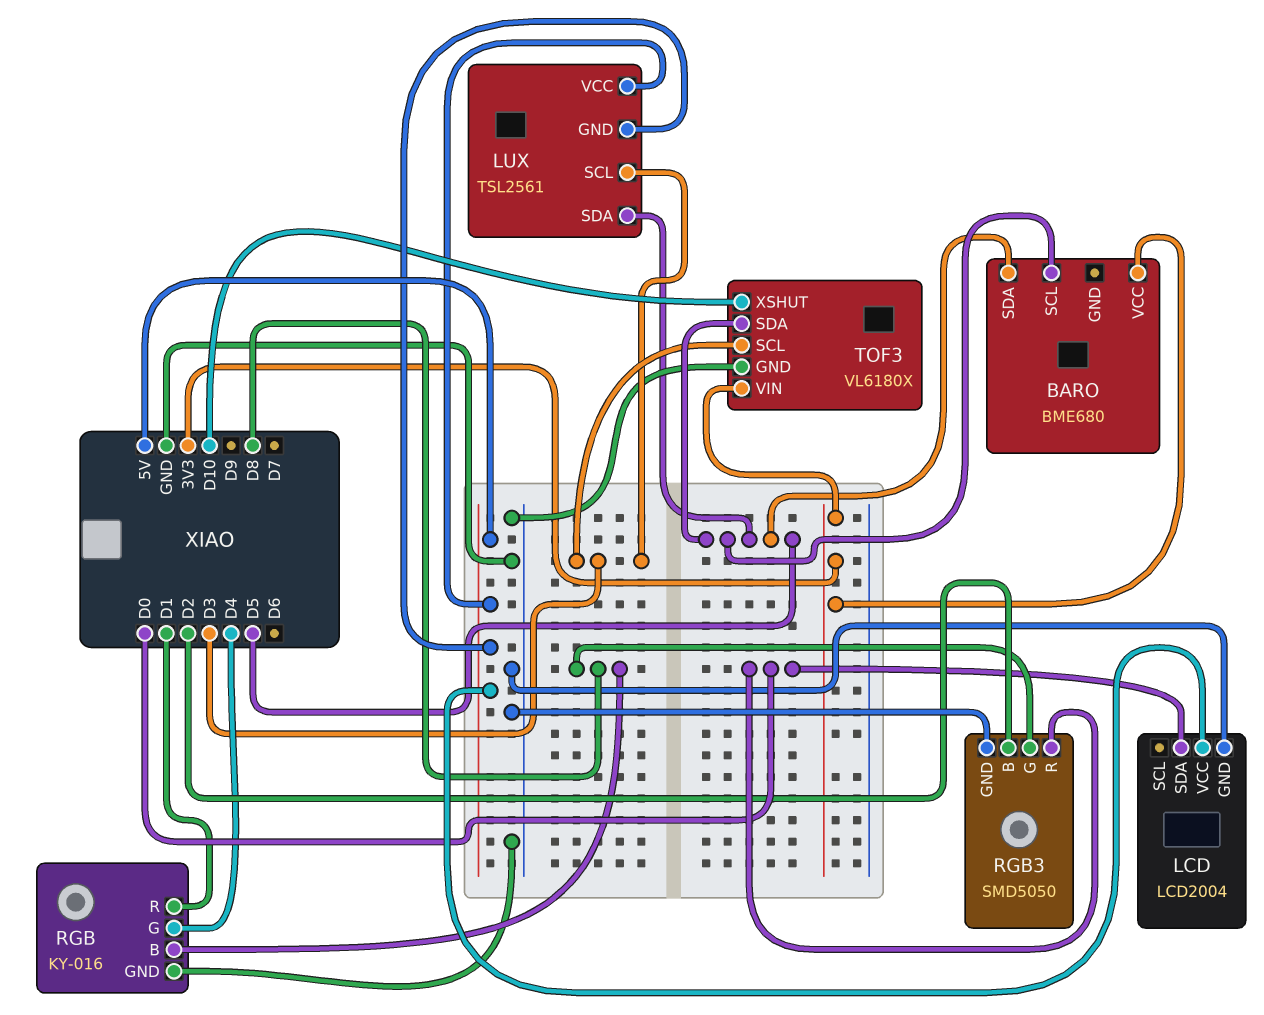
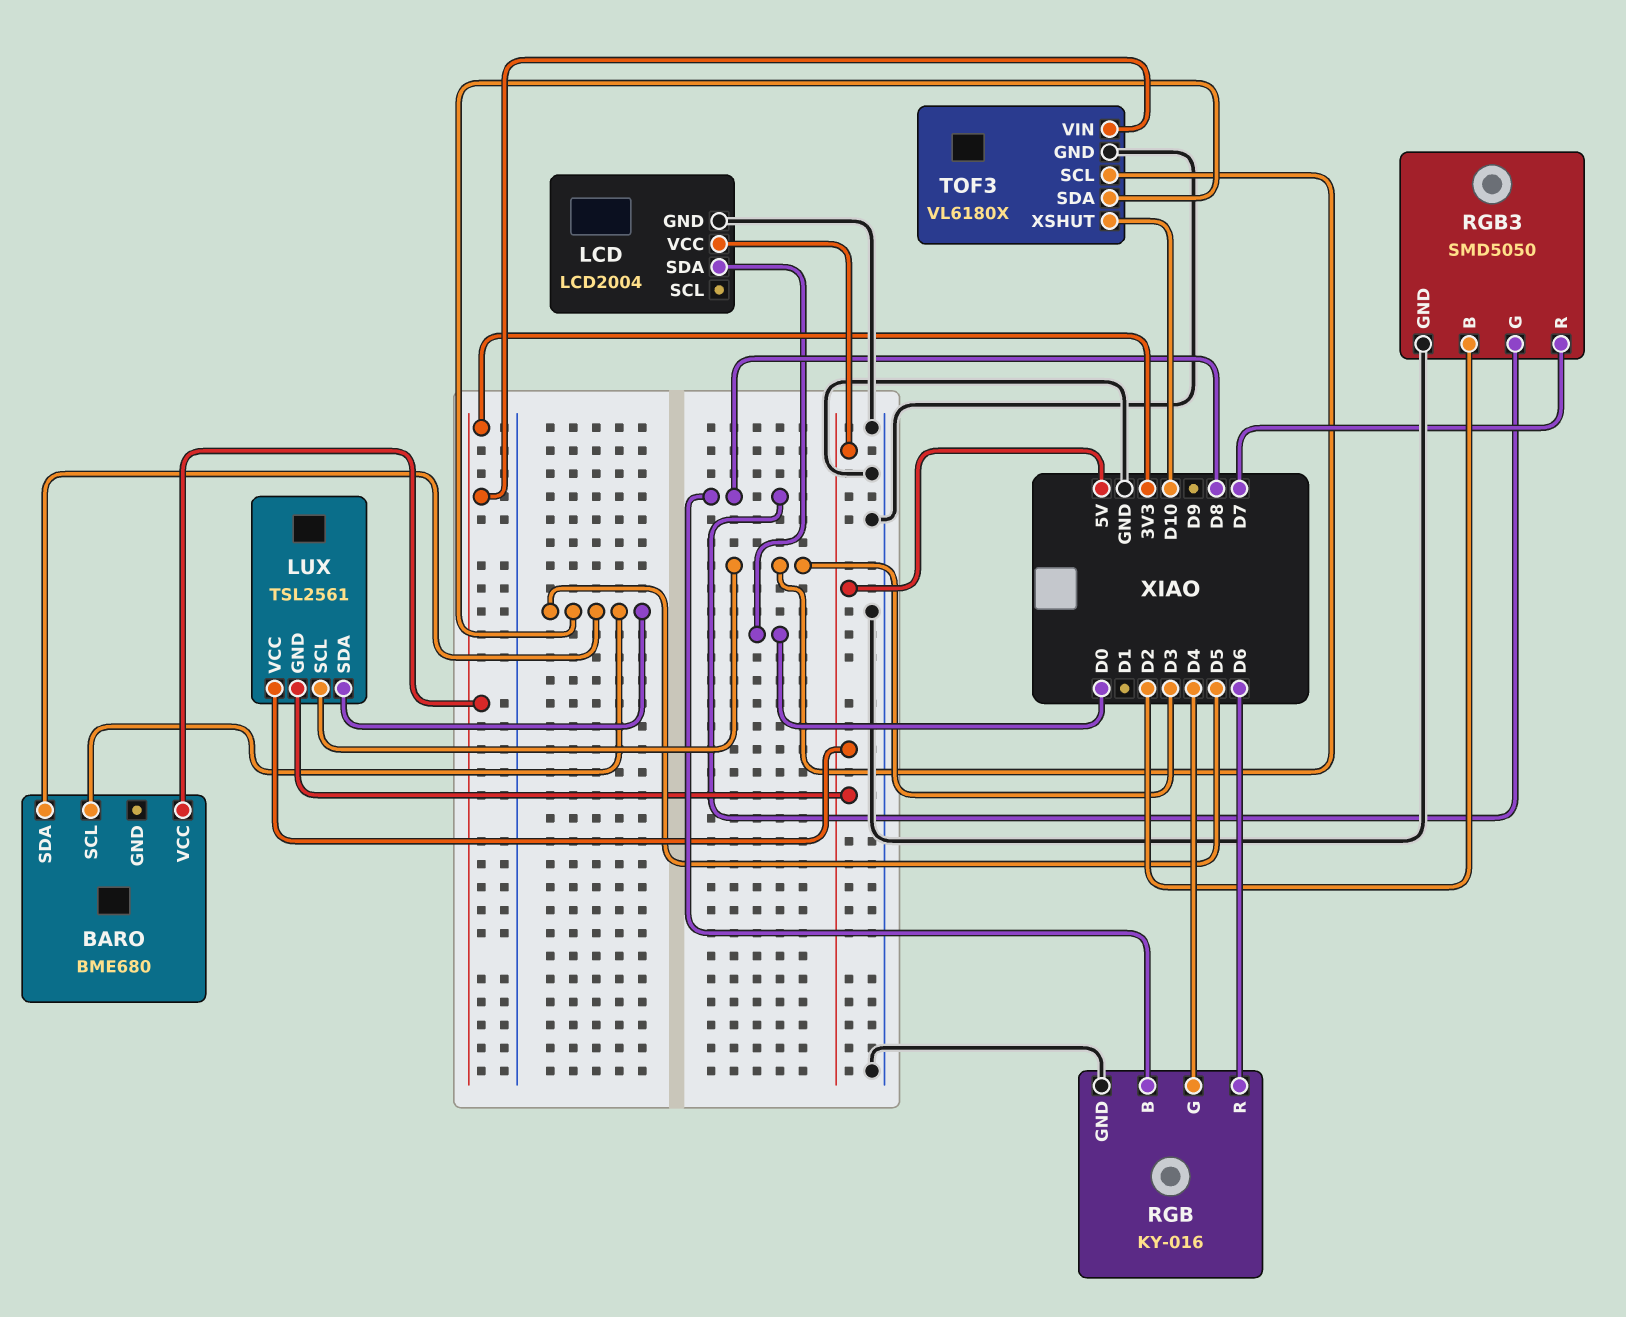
RGB pin R: D1 -> D6
RGB3 pin R: D0 -> D7

